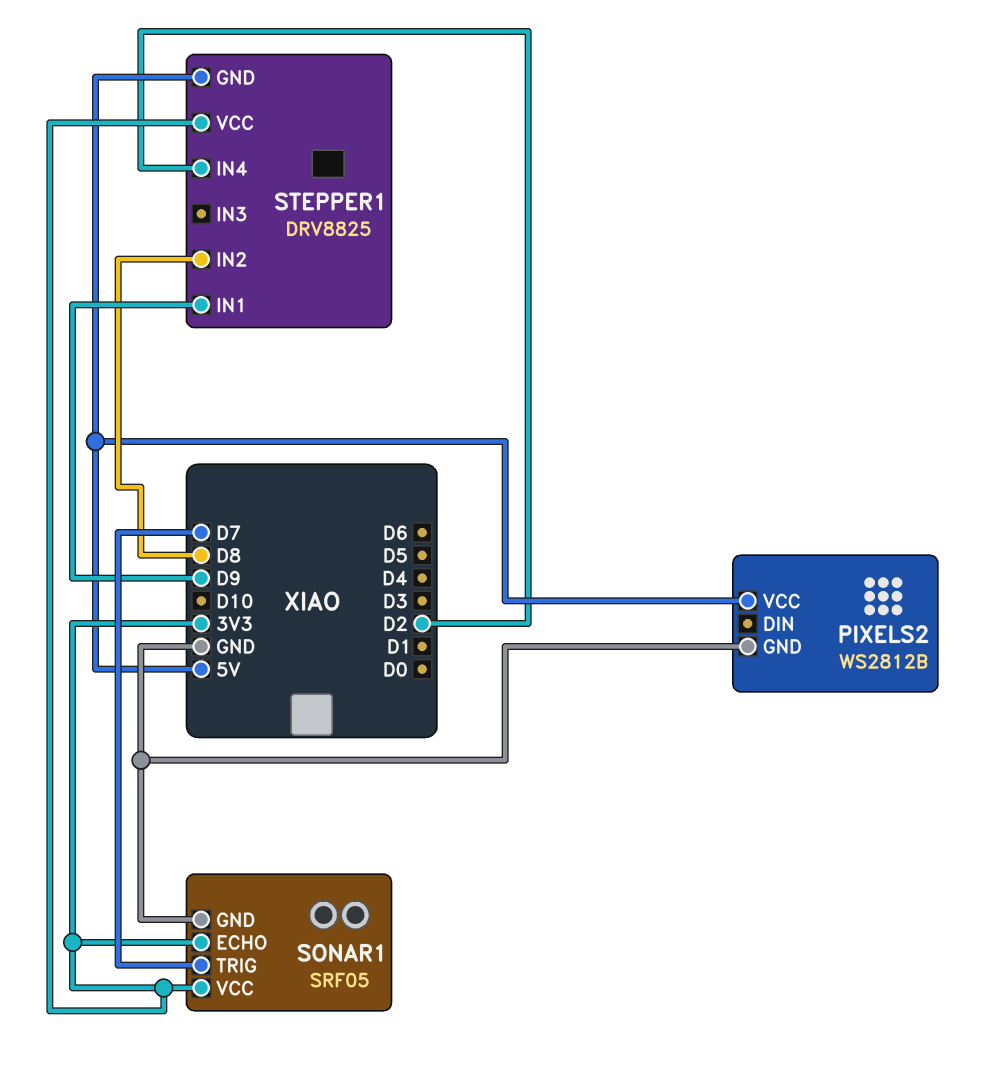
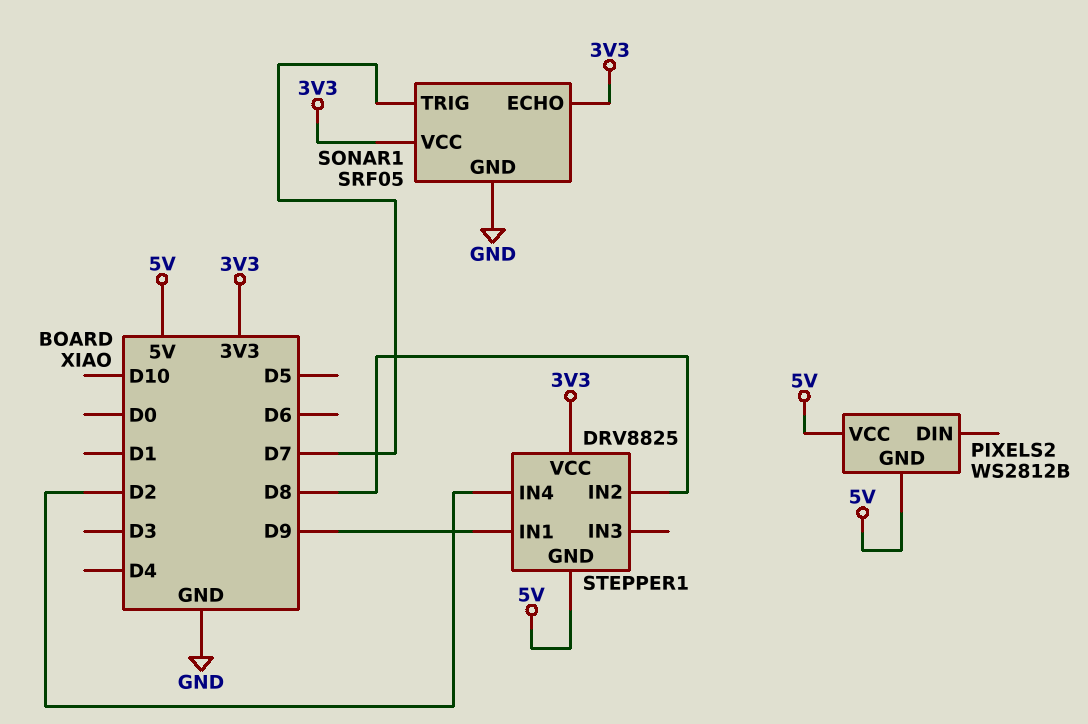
PIXELS2 pin GND: GND -> 5V

